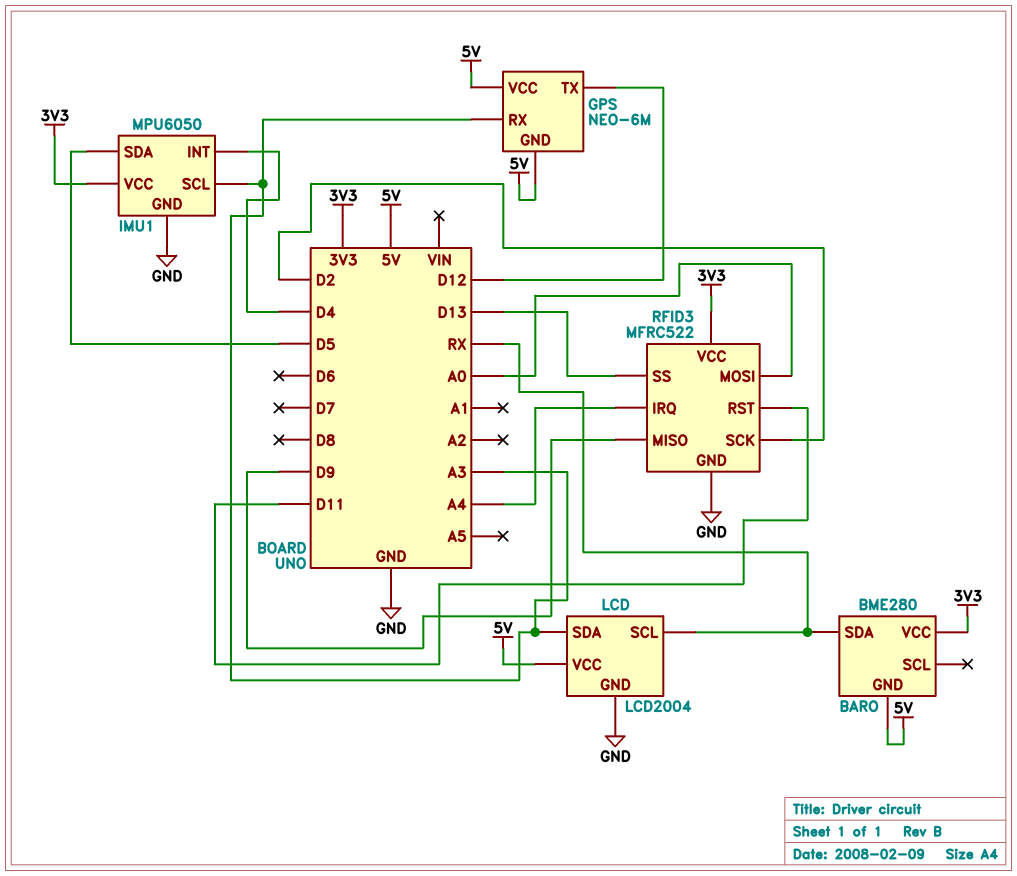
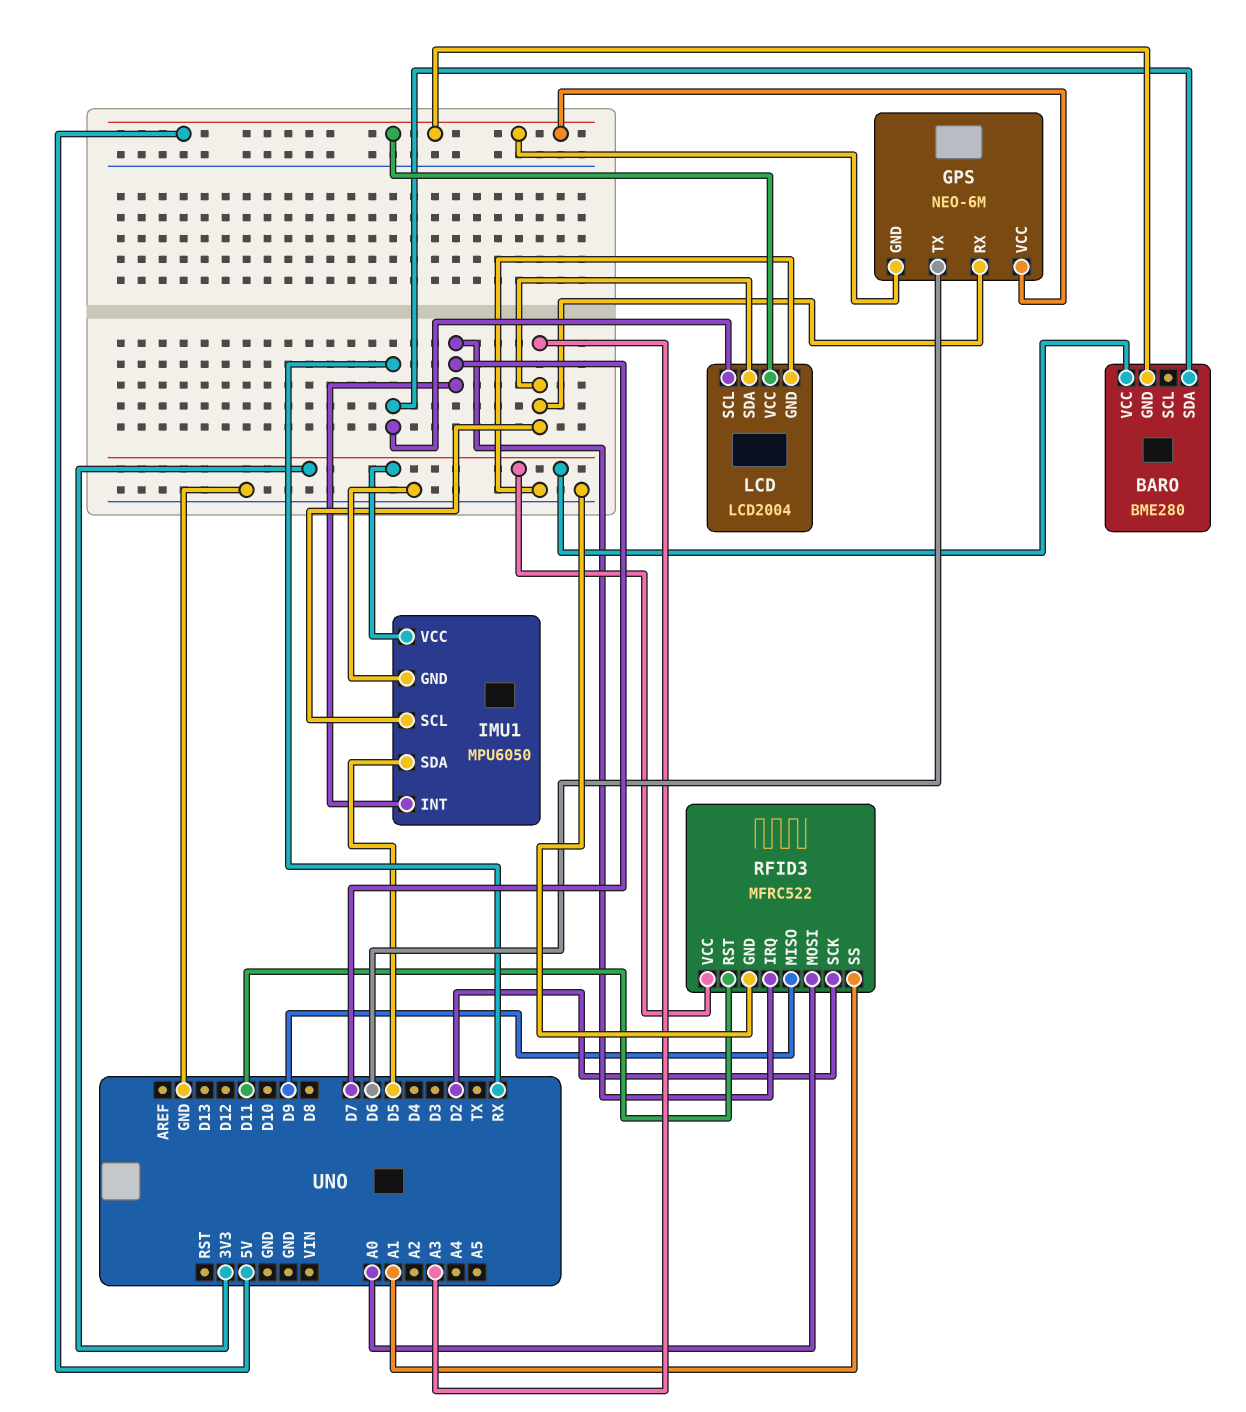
GPS pin TX: D12 -> D6
IMU1 pin INT: D4 -> D7
RFID3 pin IRQ: A4 -> D7
RFID3 pin SS: D13 -> A1

